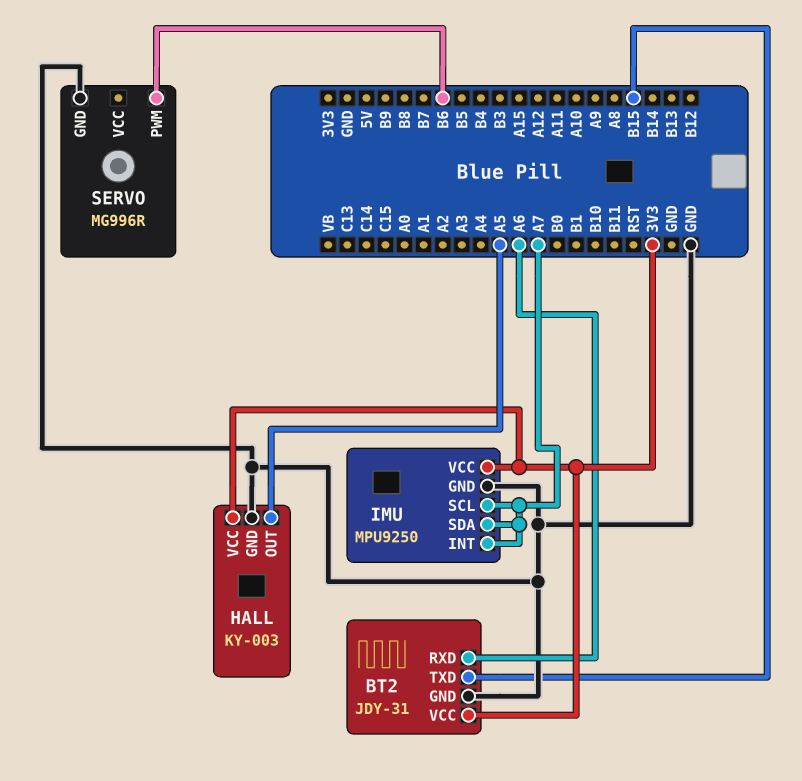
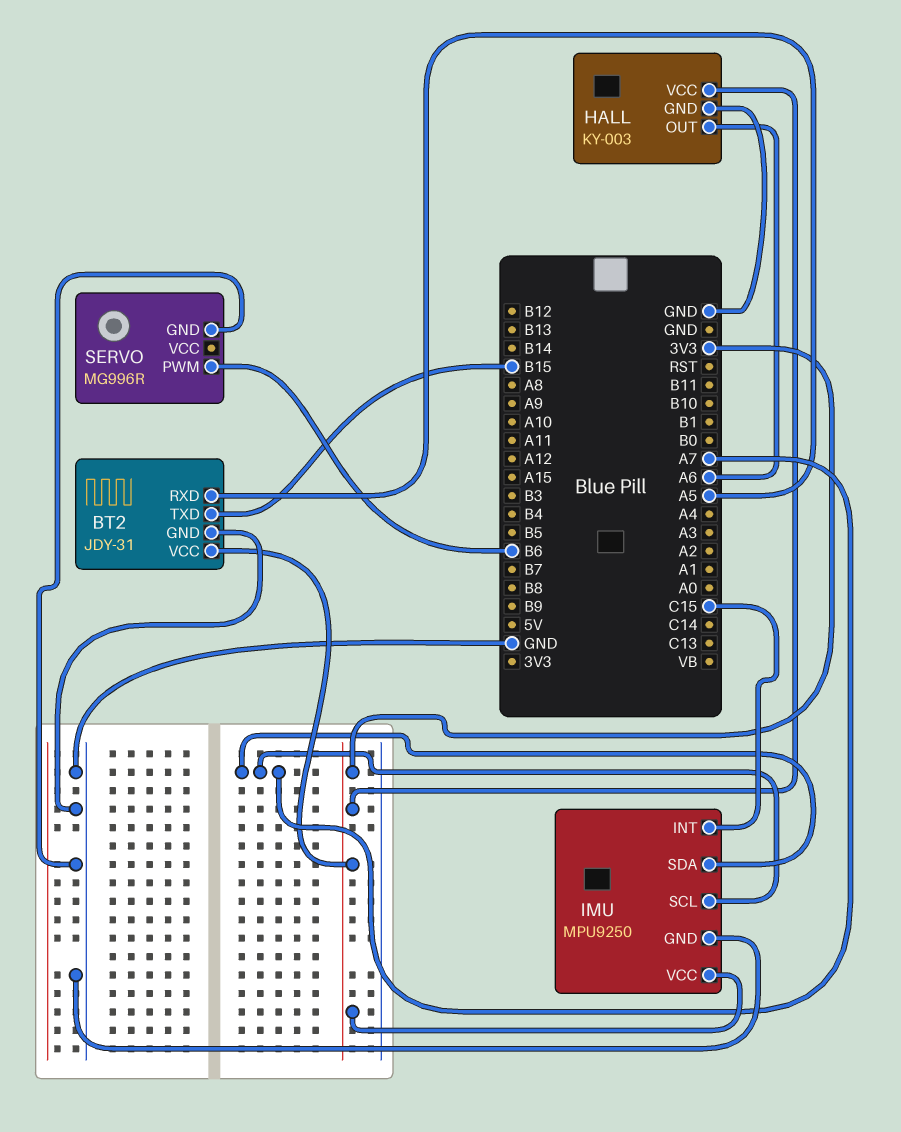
BT2 pin RXD: A6 -> A5
HALL pin OUT: A5 -> A6
IMU pin INT: A7 -> C15

